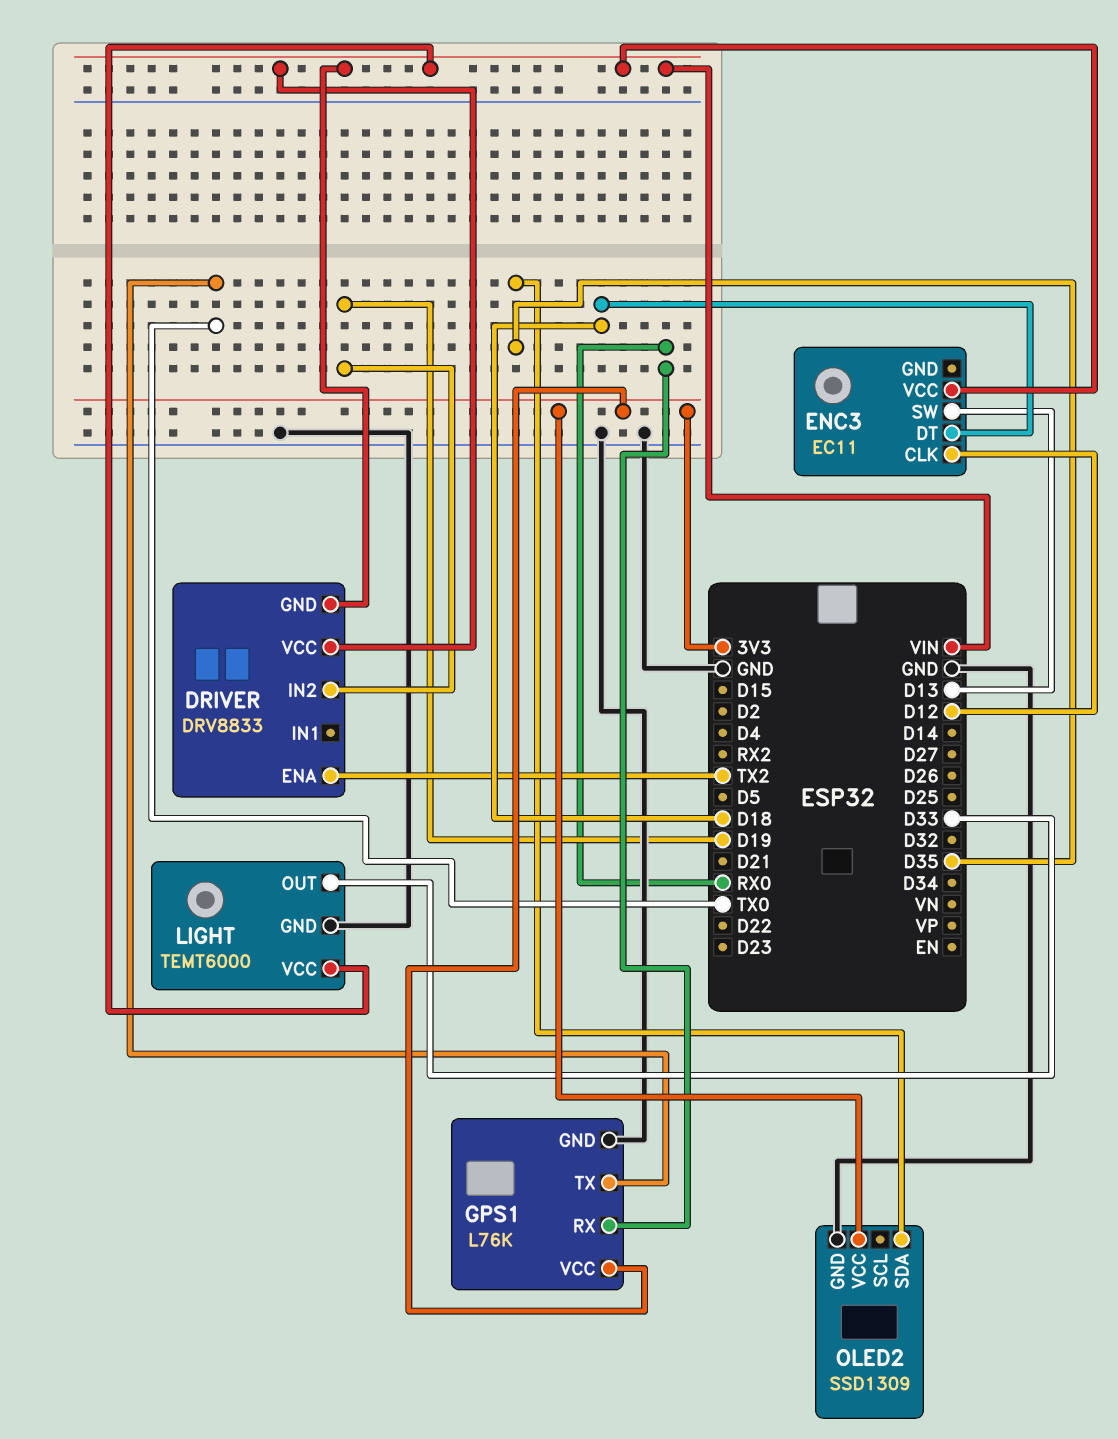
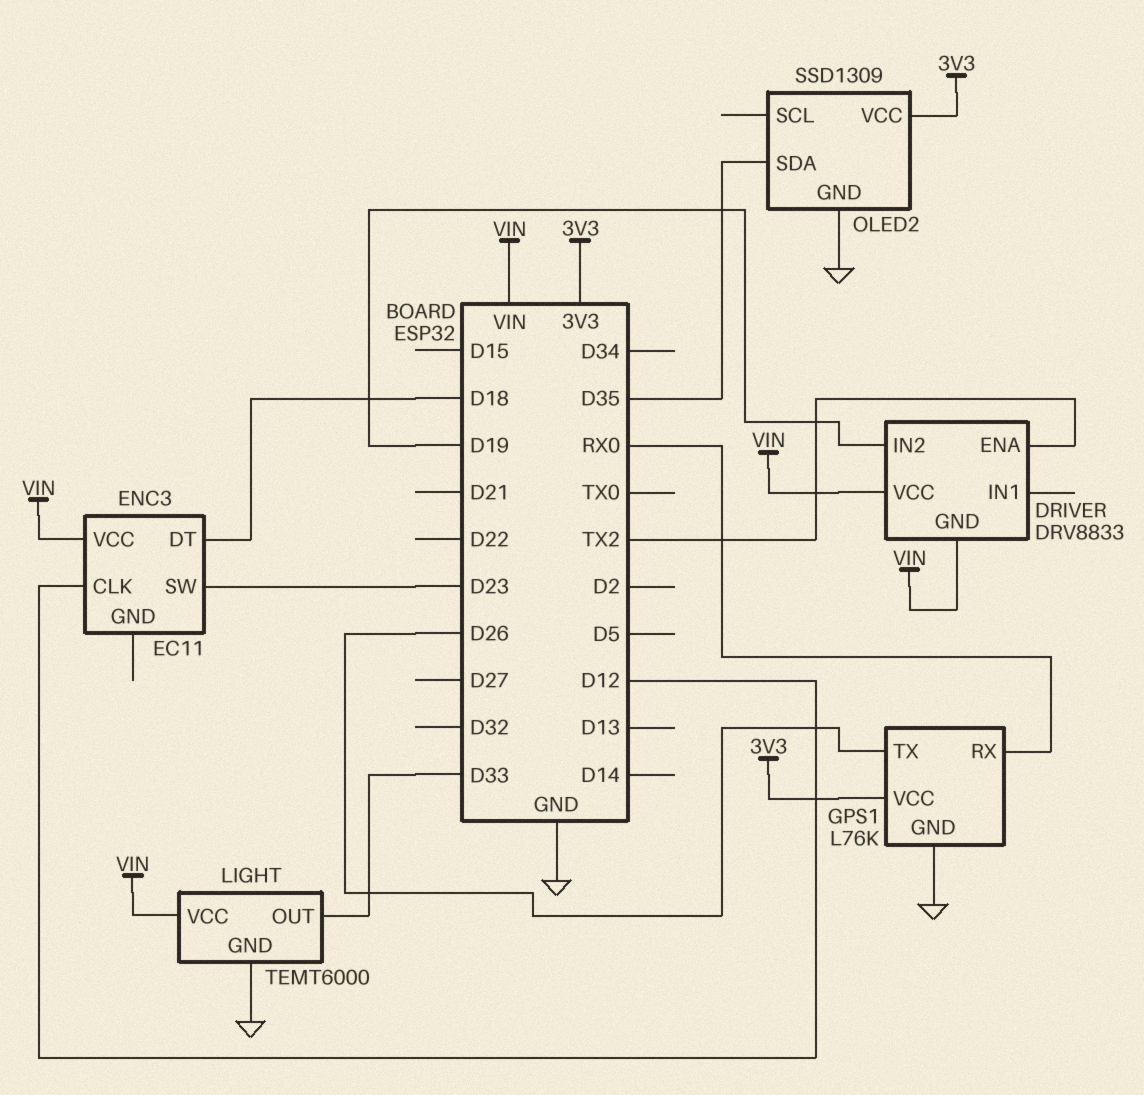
ENC3 pin SW: D13 -> D23
GPS1 pin TX: TX0 -> D26

